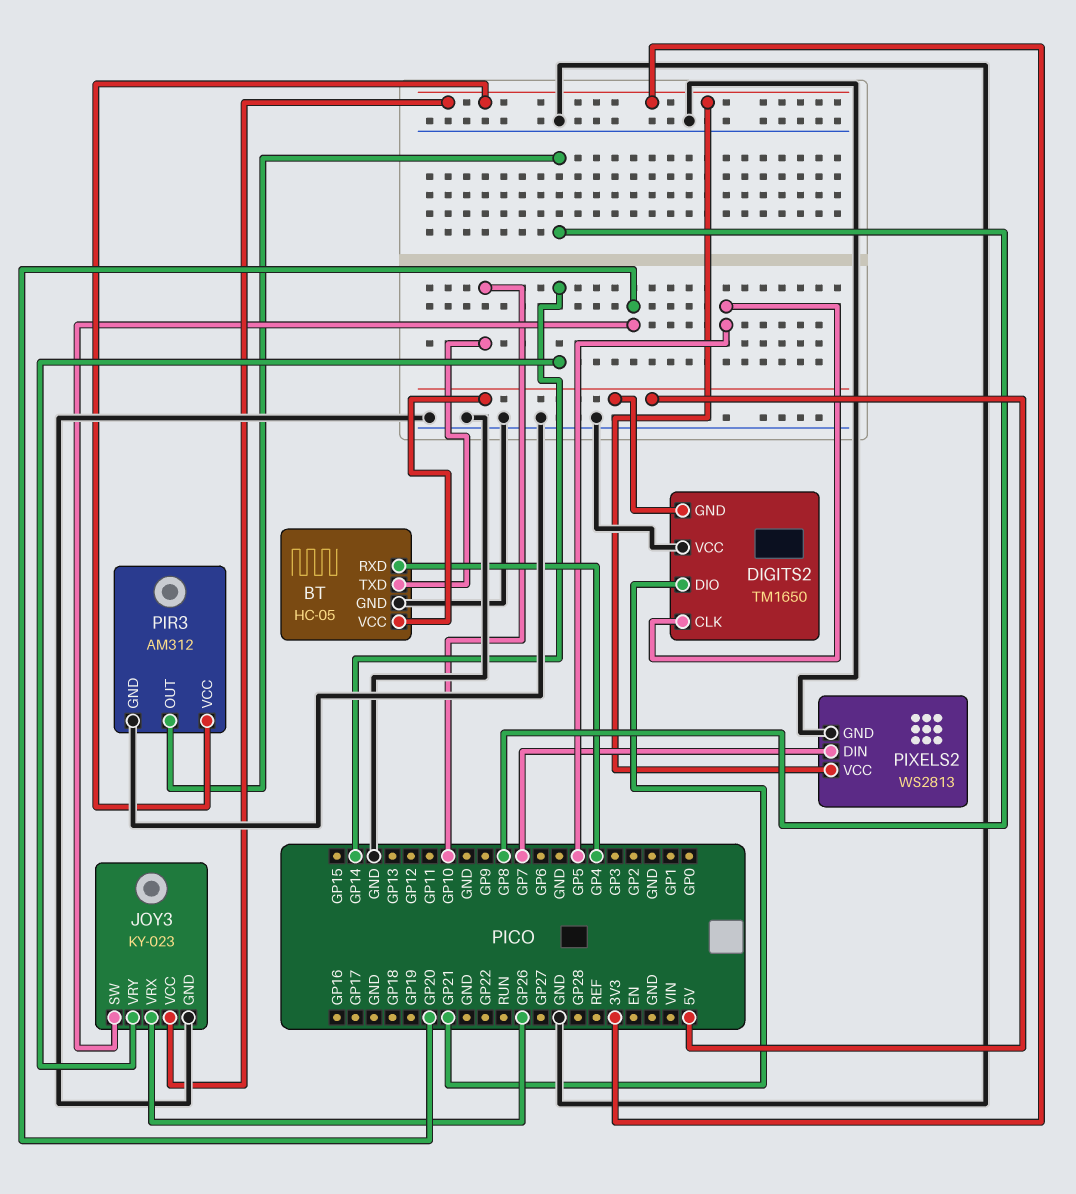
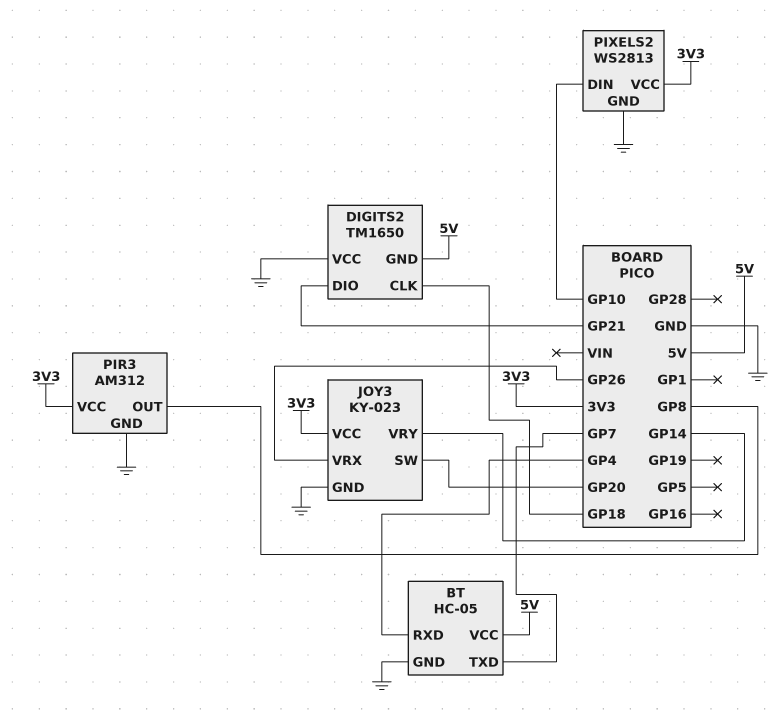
BT pin TXD: GP10 -> GP7
DIGITS2 pin CLK: GP5 -> GP18
PIXELS2 pin DIN: GP7 -> GP10

